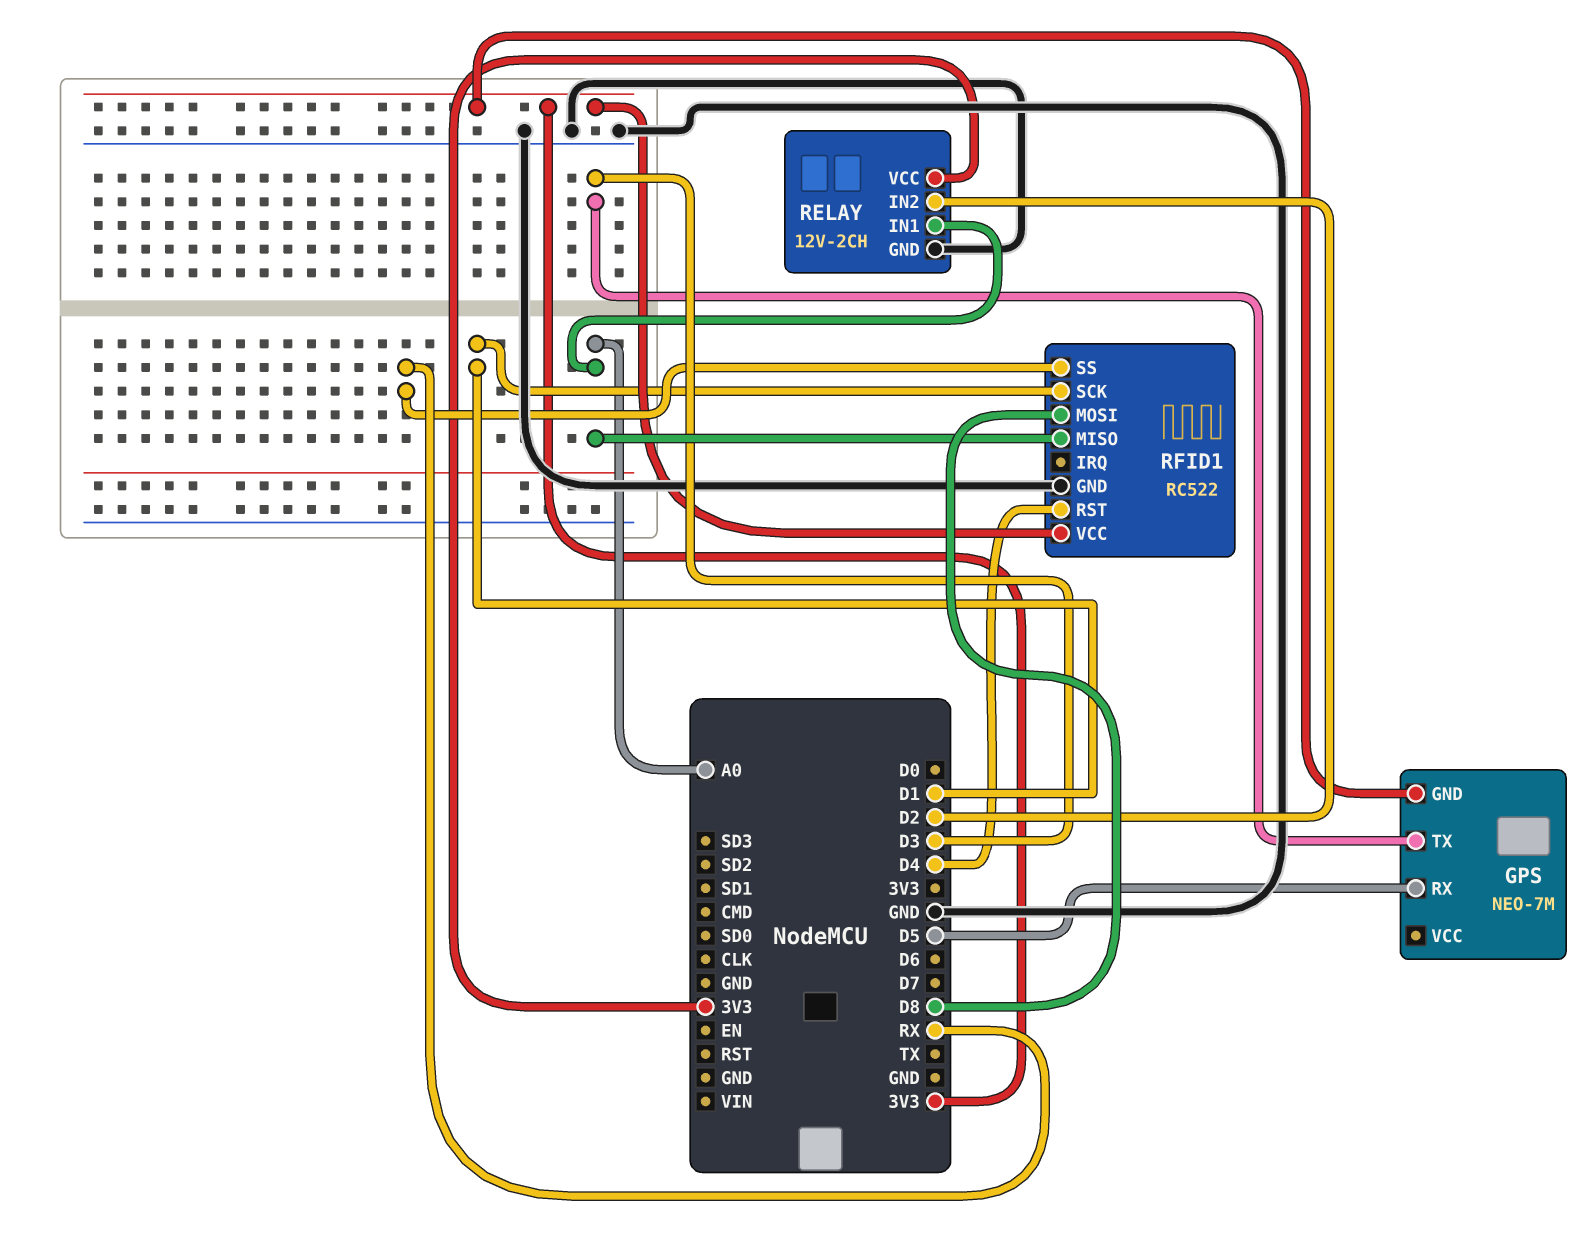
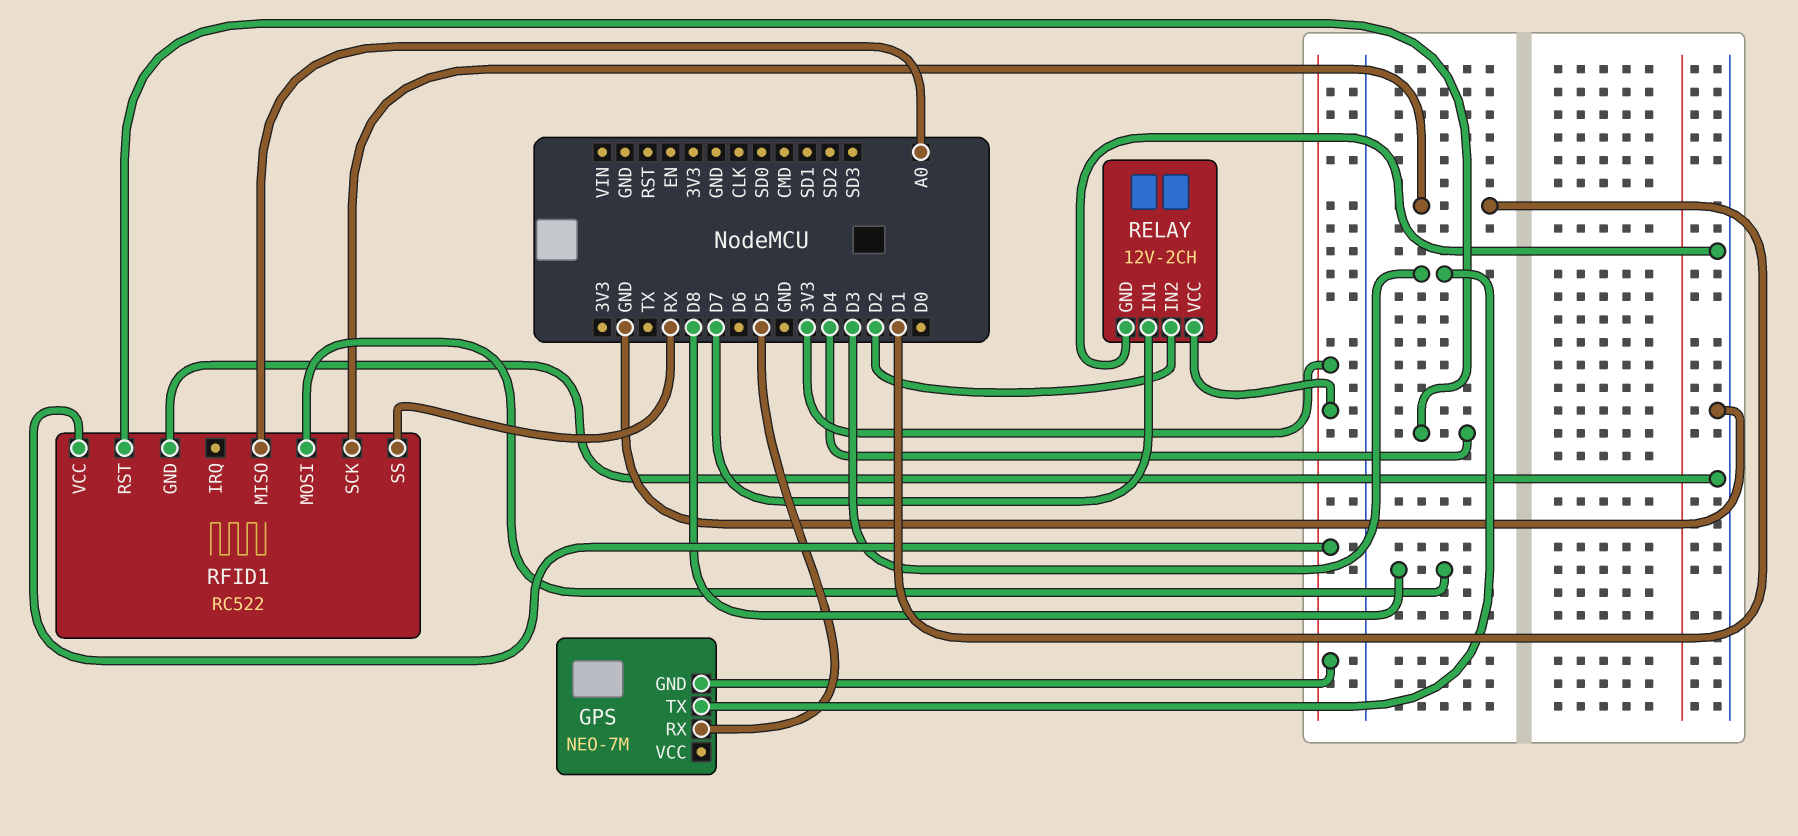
RELAY pin IN1: A0 -> D7

